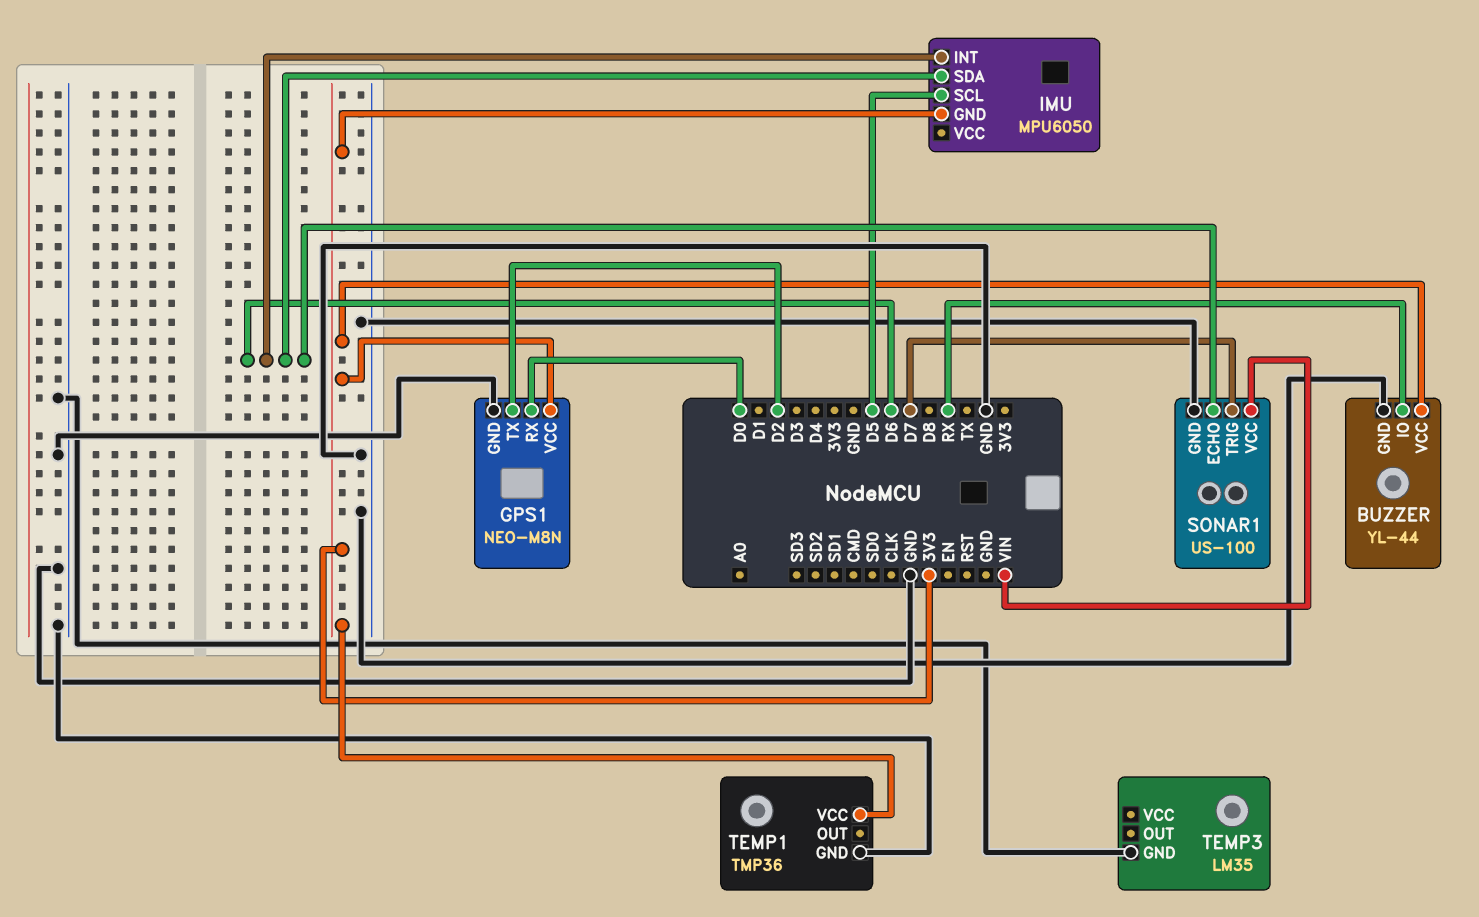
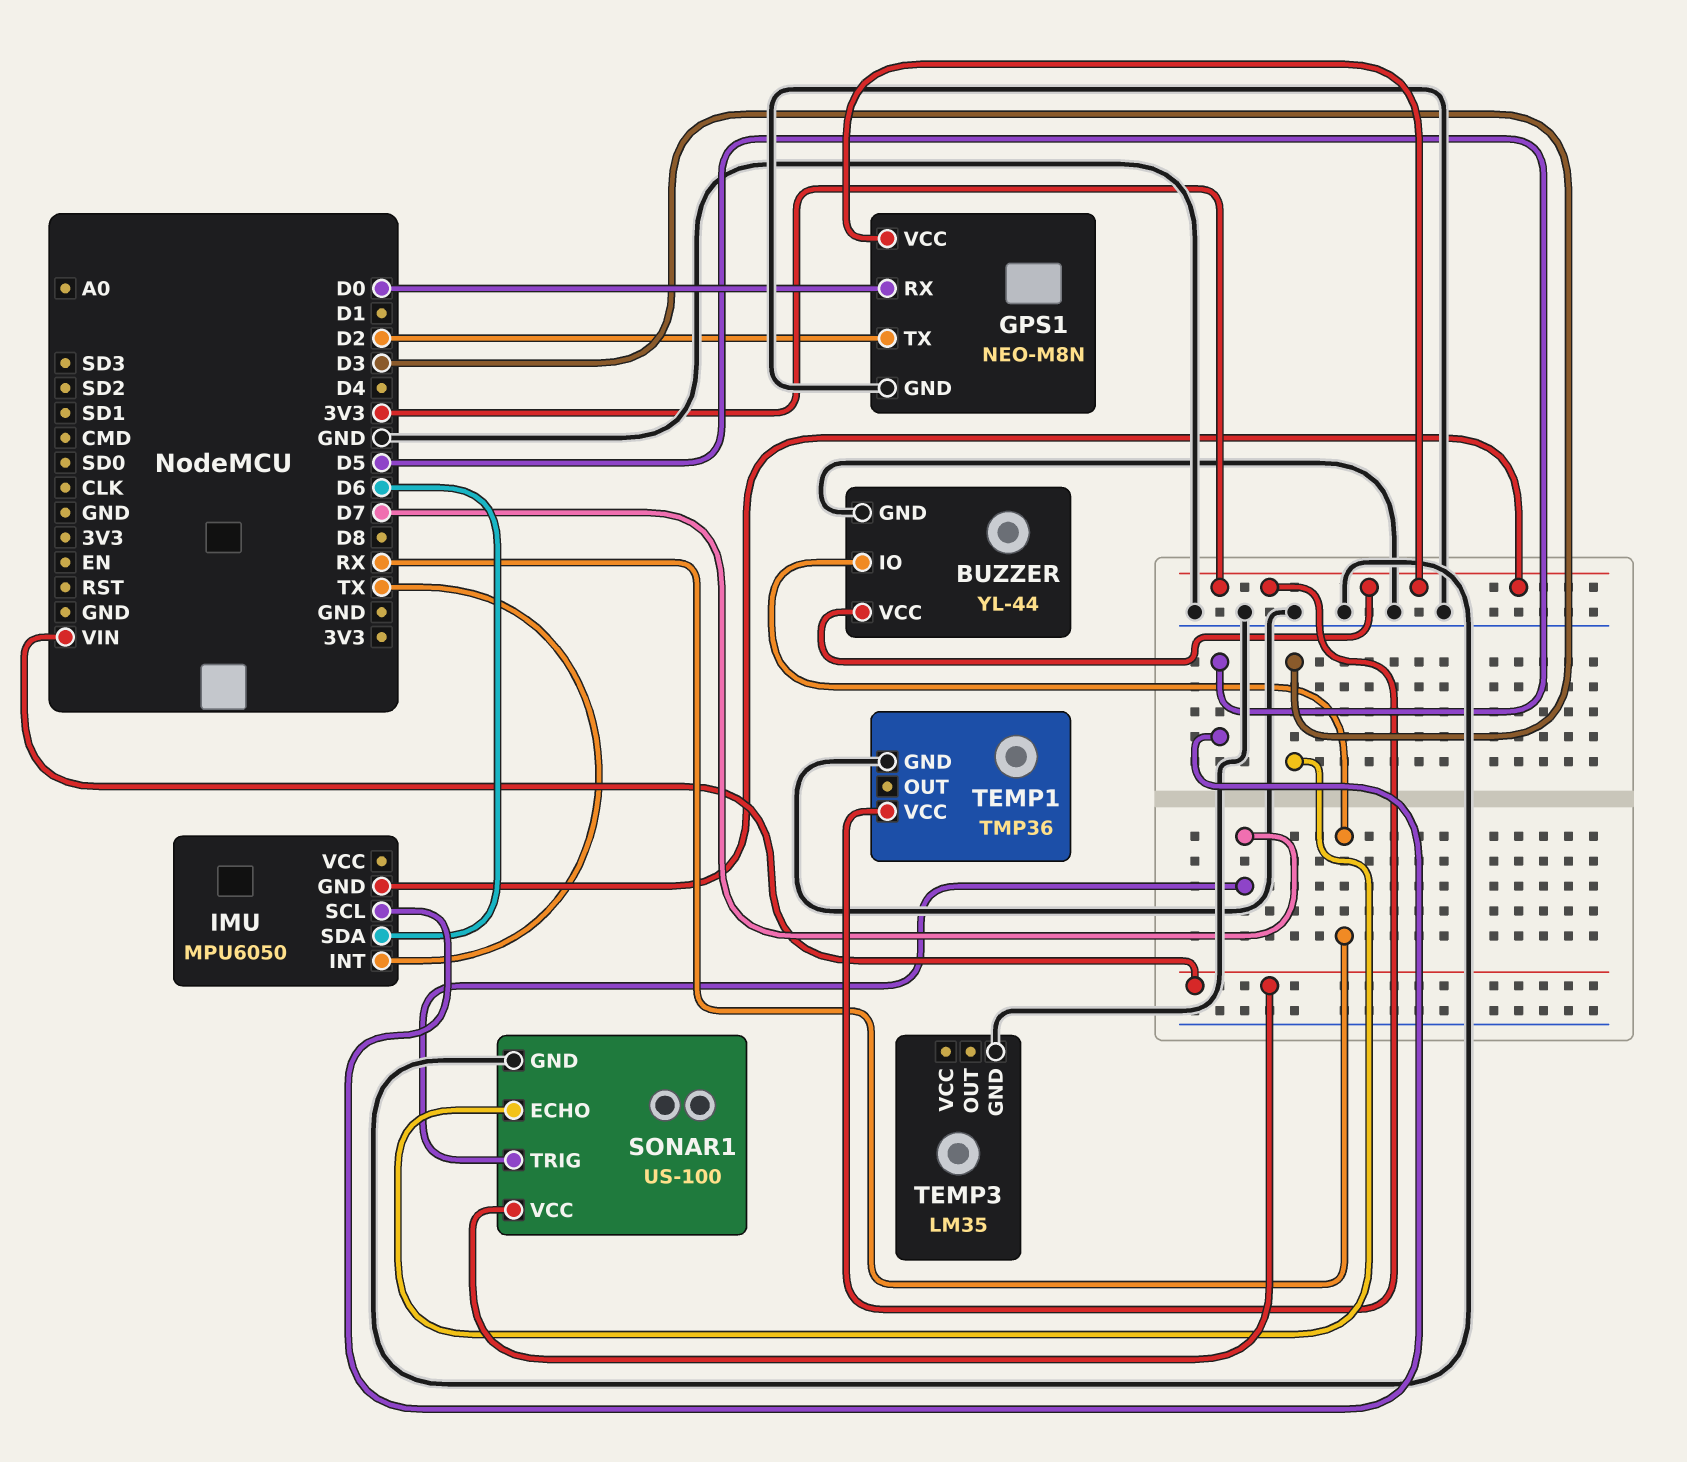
IMU pin INT: D6 -> TX
SONAR1 pin ECHO: D6 -> D3

